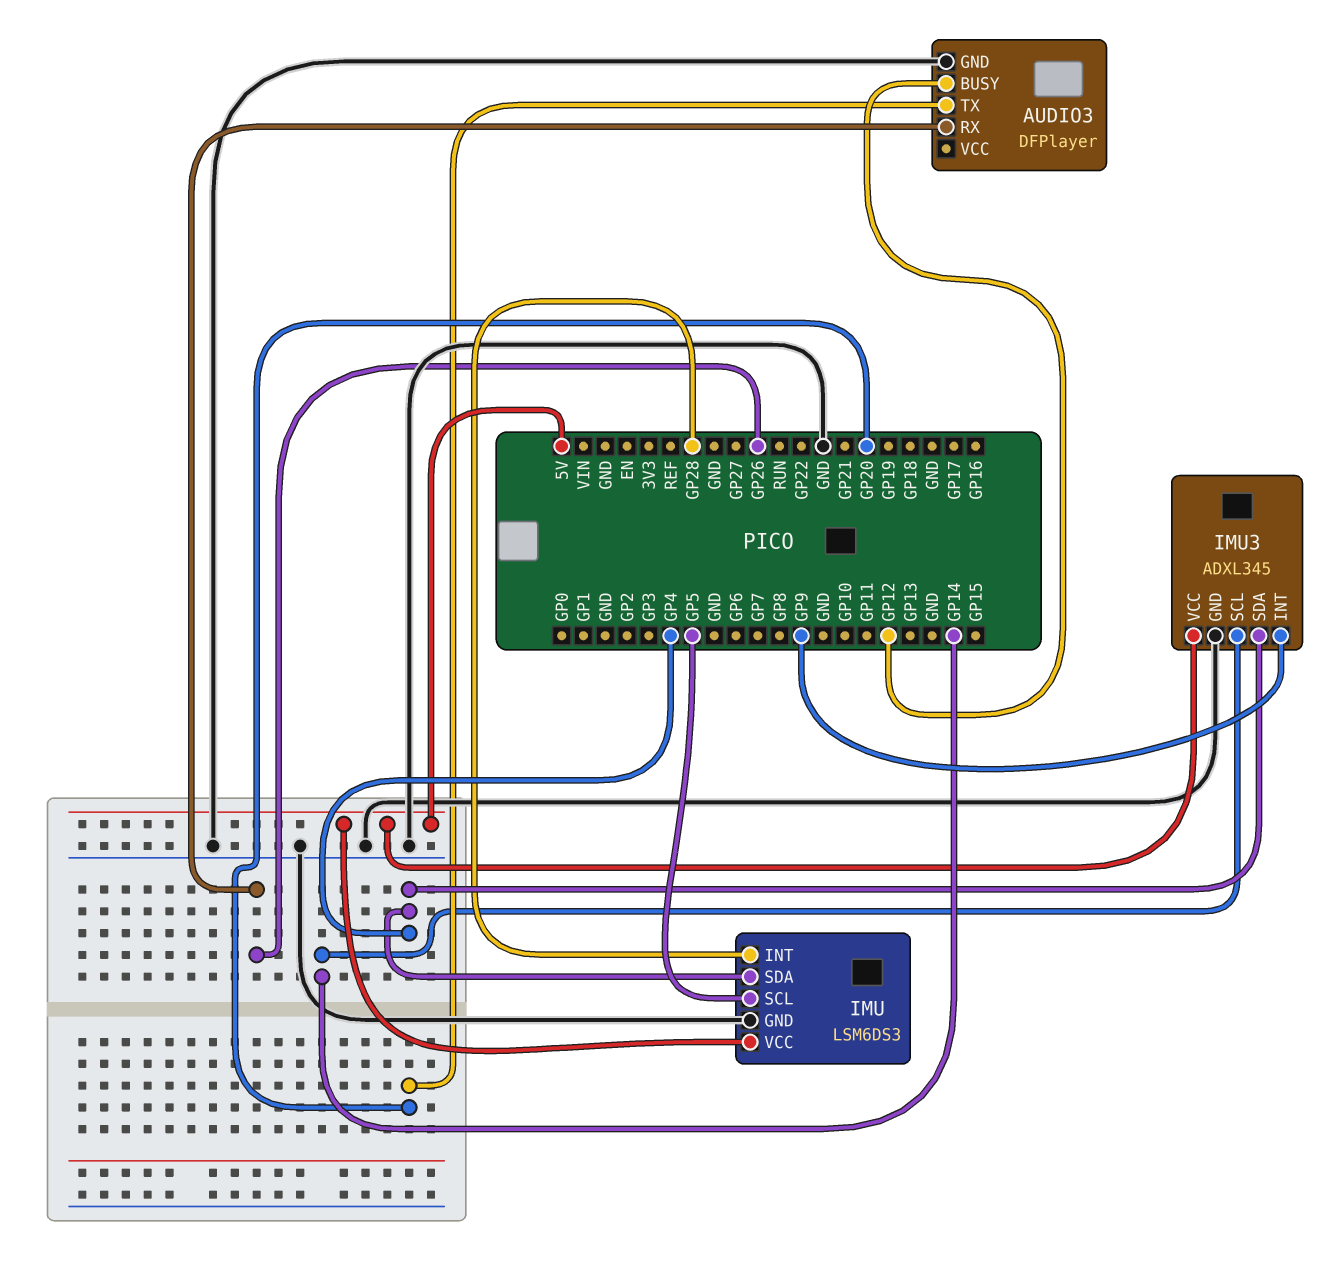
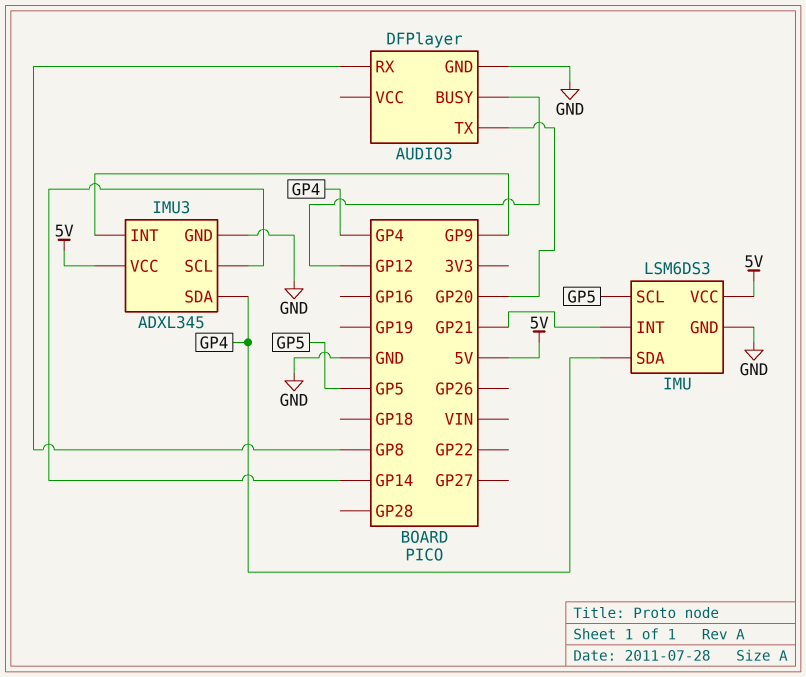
AUDIO3 pin RX: GP26 -> GP8
IMU pin INT: GP28 -> GP21

